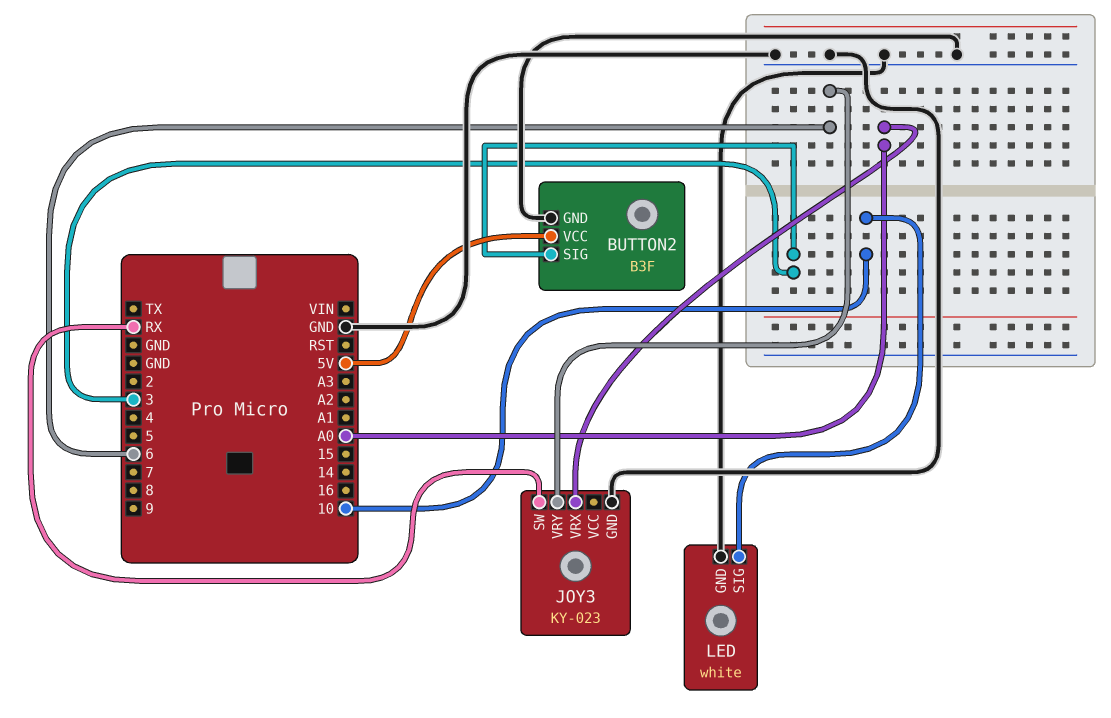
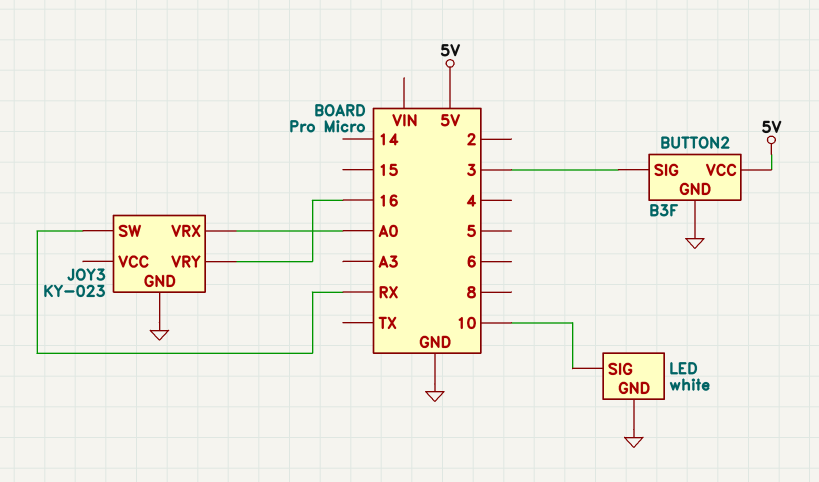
JOY3 pin VRY: 6 -> 16

